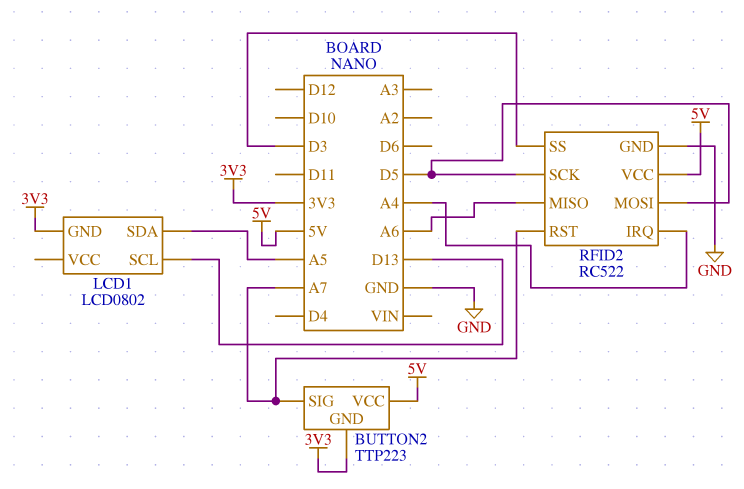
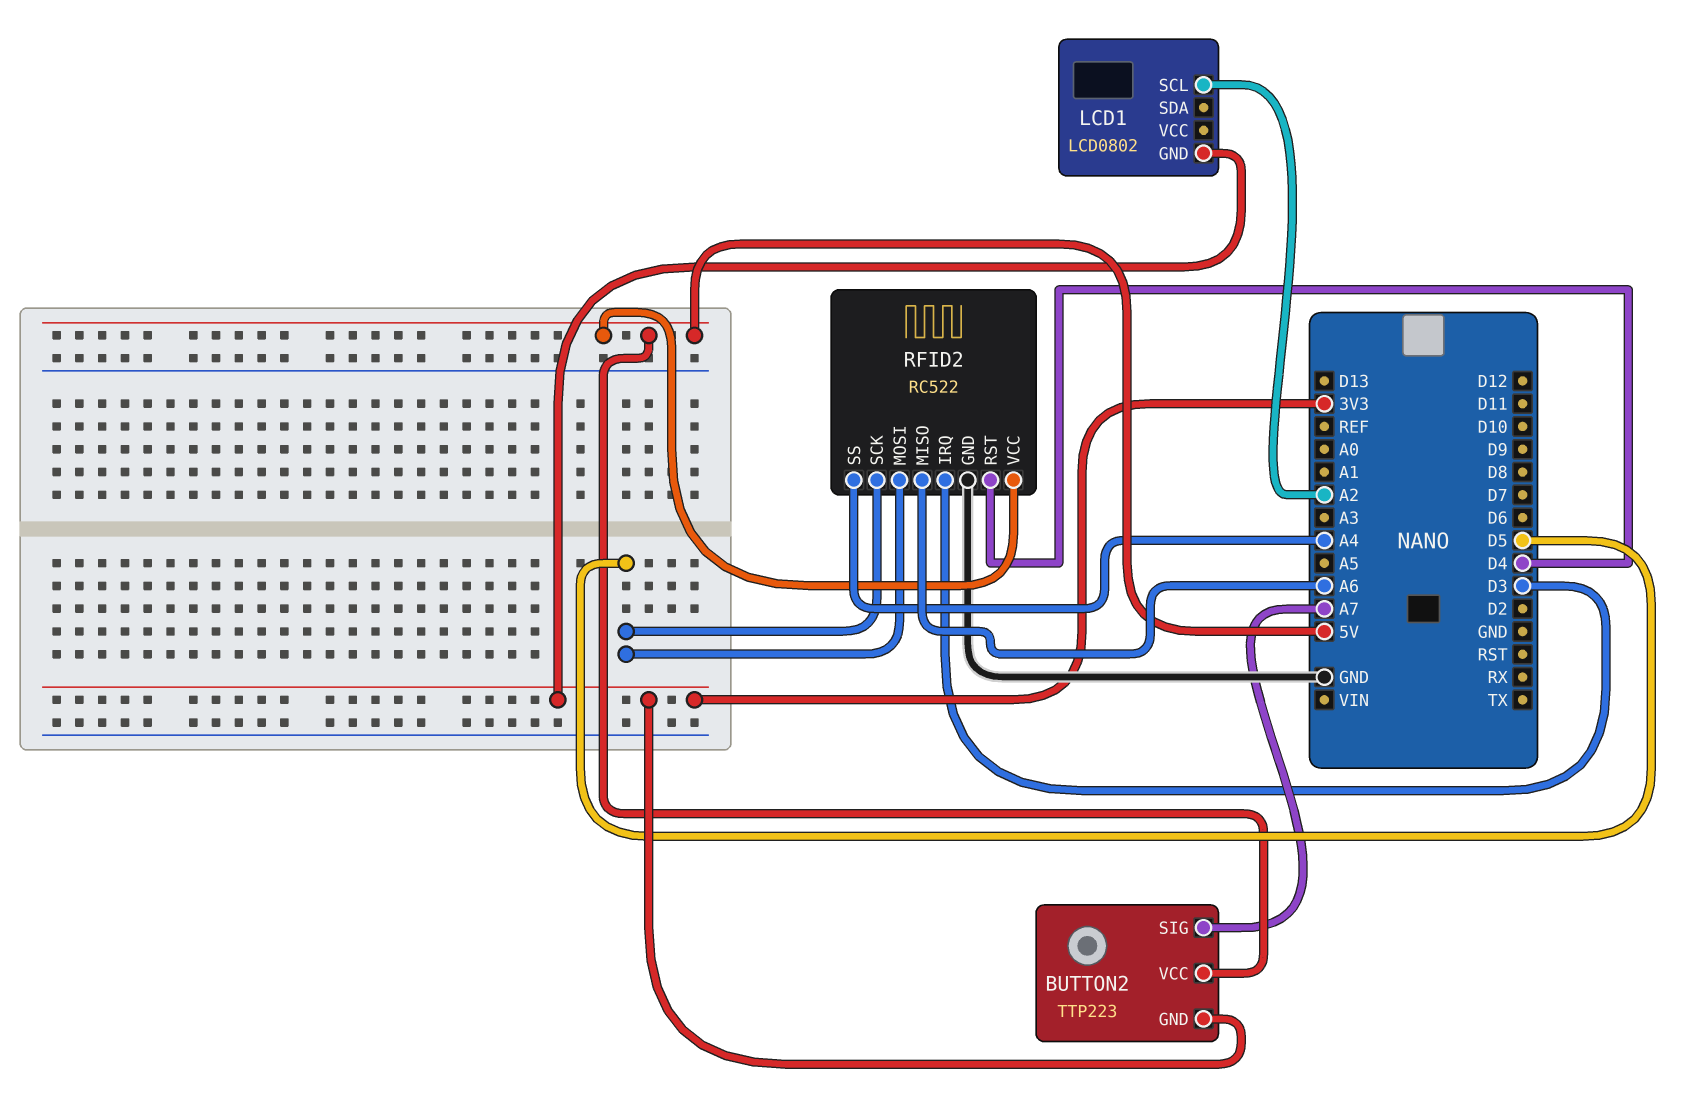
LCD1 pin SCL: D13 -> A2
LCD1 pin SDA: A5 -> none
RFID2 pin IRQ: A4 -> D3
RFID2 pin RST: A7 -> D4
RFID2 pin SS: D3 -> A4

